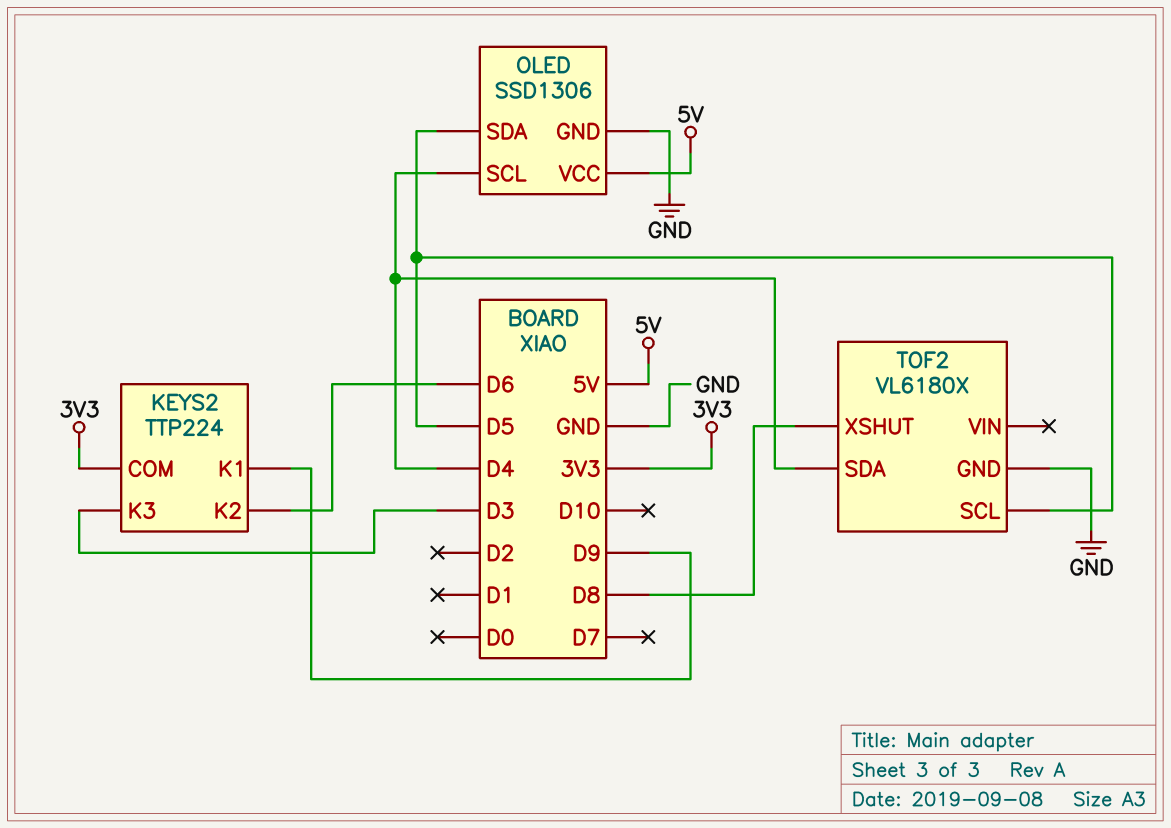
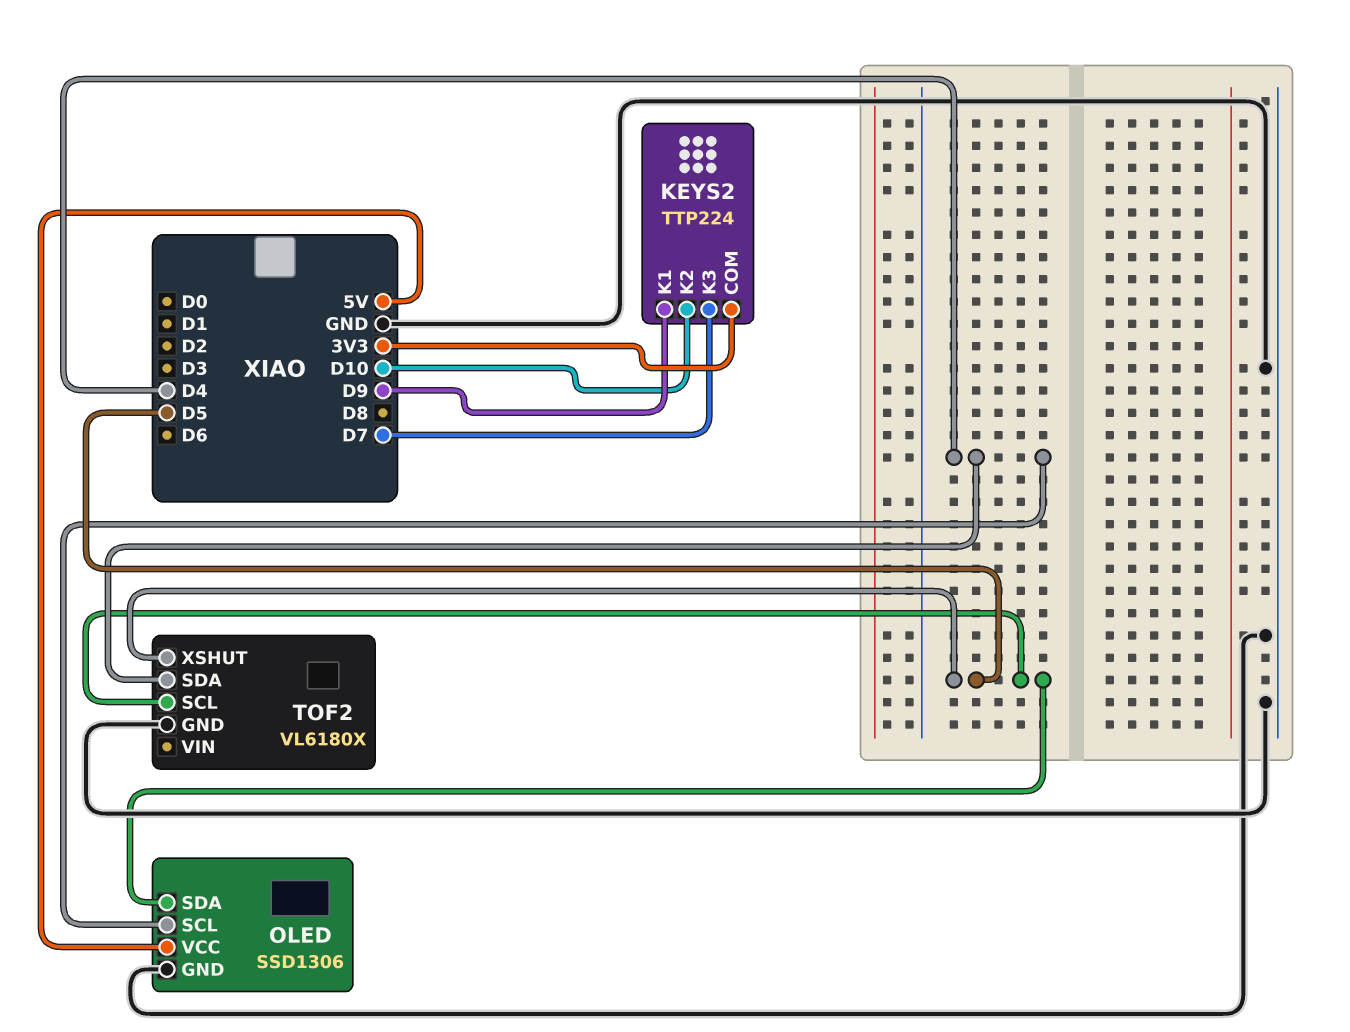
KEYS2 pin K2: D6 -> D10
KEYS2 pin K3: D3 -> D7
TOF2 pin XSHUT: D8 -> D5

